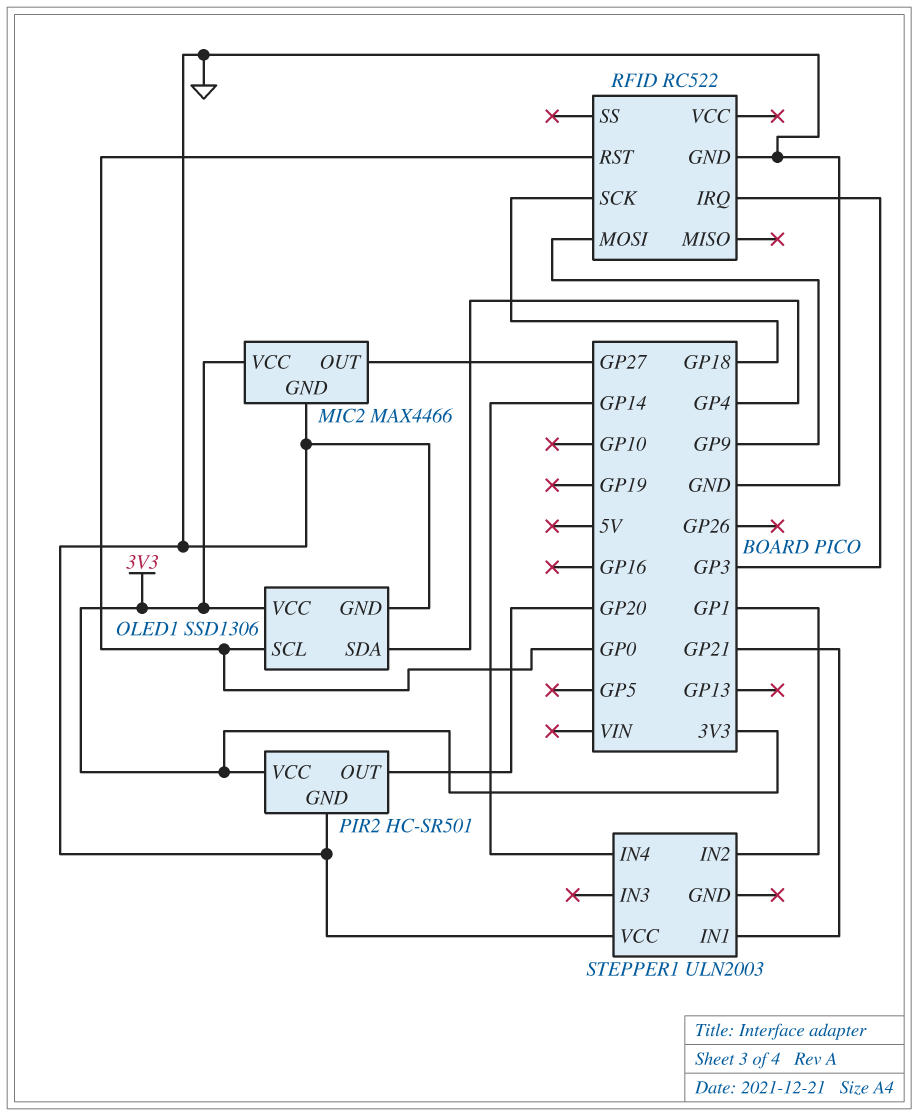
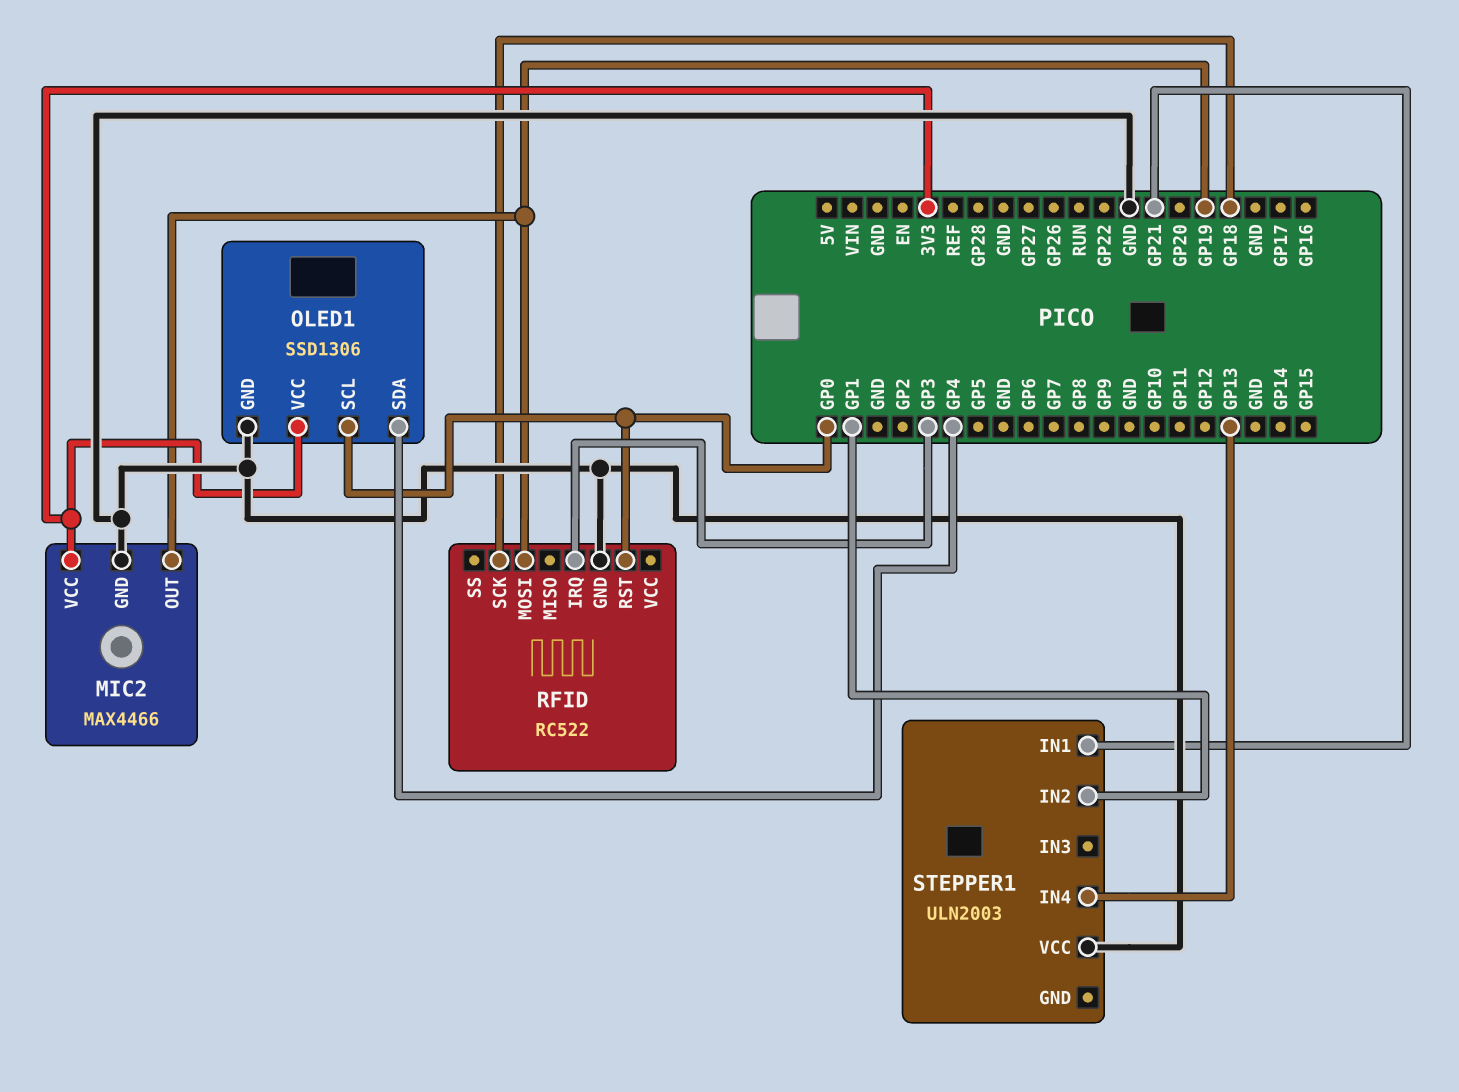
MIC2 pin OUT: GP27 -> GP19
PIR2: HC-SR501 -> none
PIR2 pin GND: GND -> none
PIR2 pin OUT: GP20 -> none
PIR2 pin VCC: 3V3 -> none
RFID pin MOSI: GP9 -> GP19
STEPPER1 pin IN4: GP14 -> GP13

